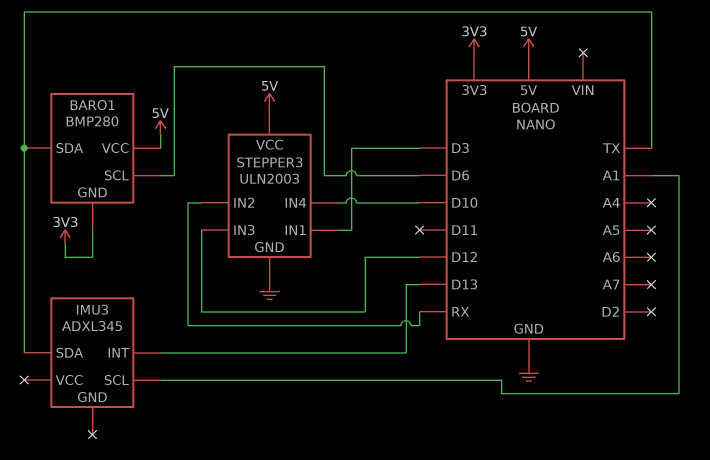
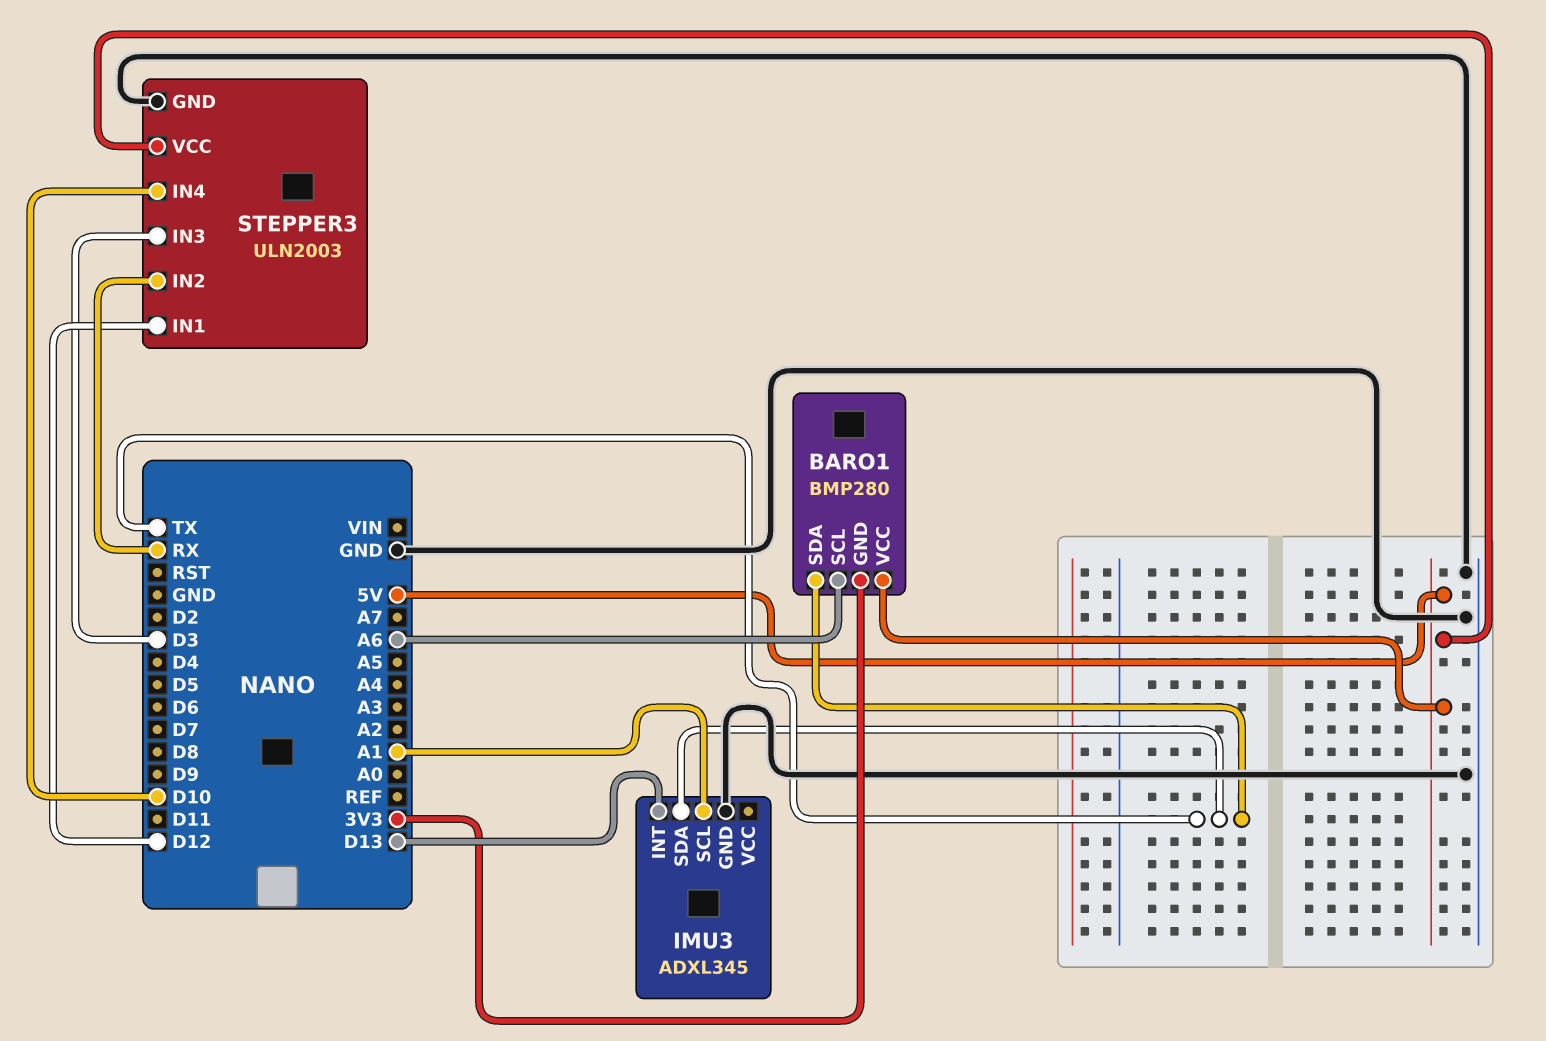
BARO1 pin SCL: D6 -> A6
IMU3 pin GND: none -> GND
STEPPER3 pin IN1: D3 -> D12
STEPPER3 pin IN3: D12 -> D3

